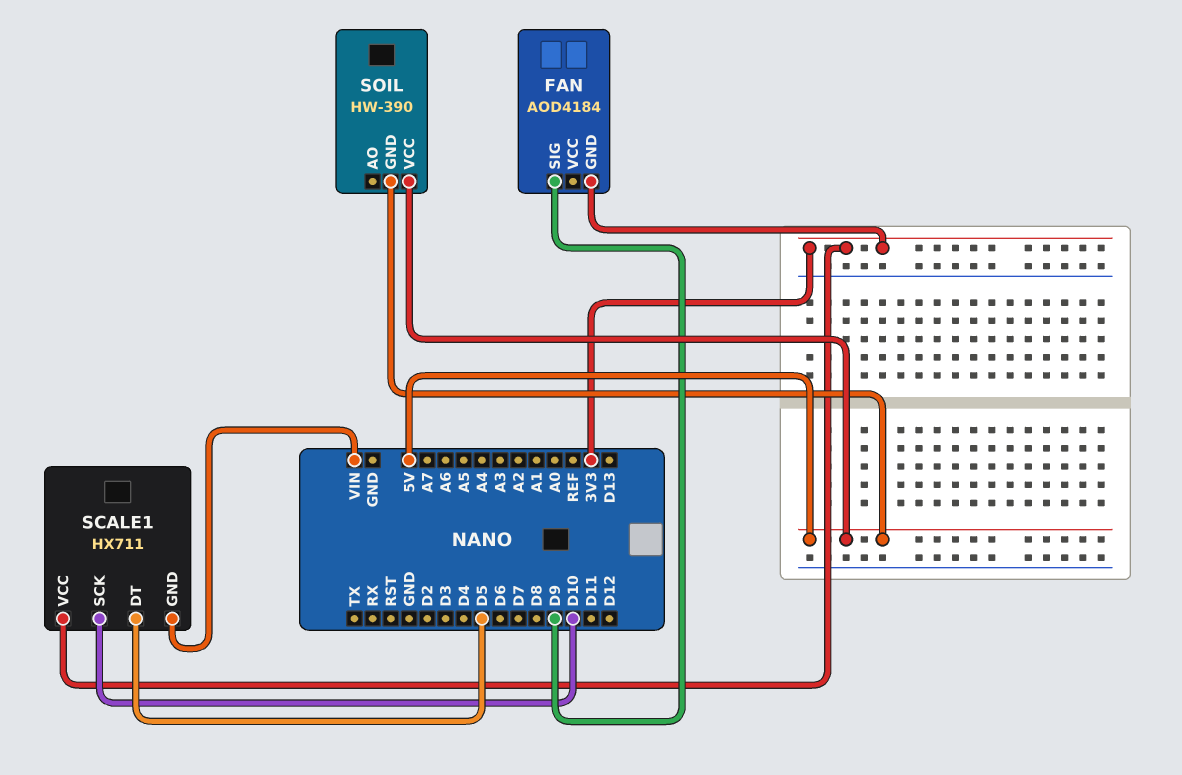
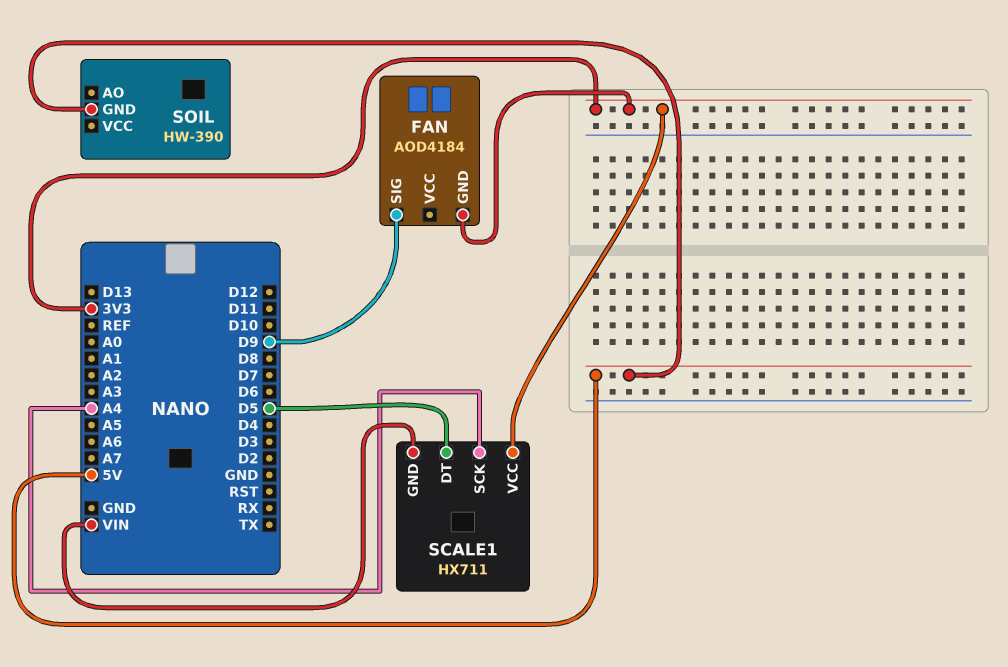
SCALE1 pin SCK: D10 -> A4
SOIL pin VCC: 5V -> none

